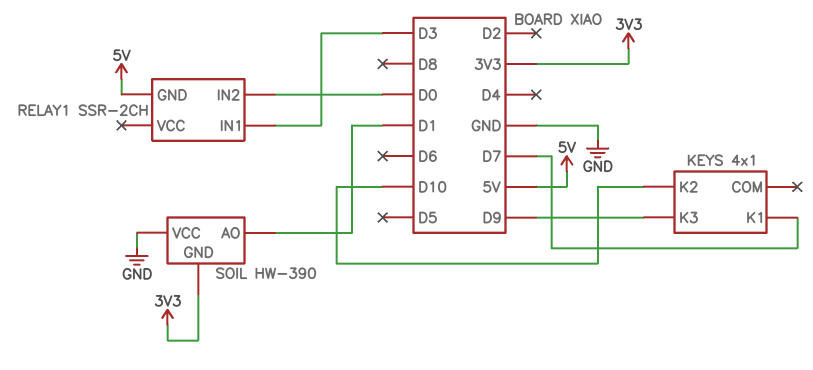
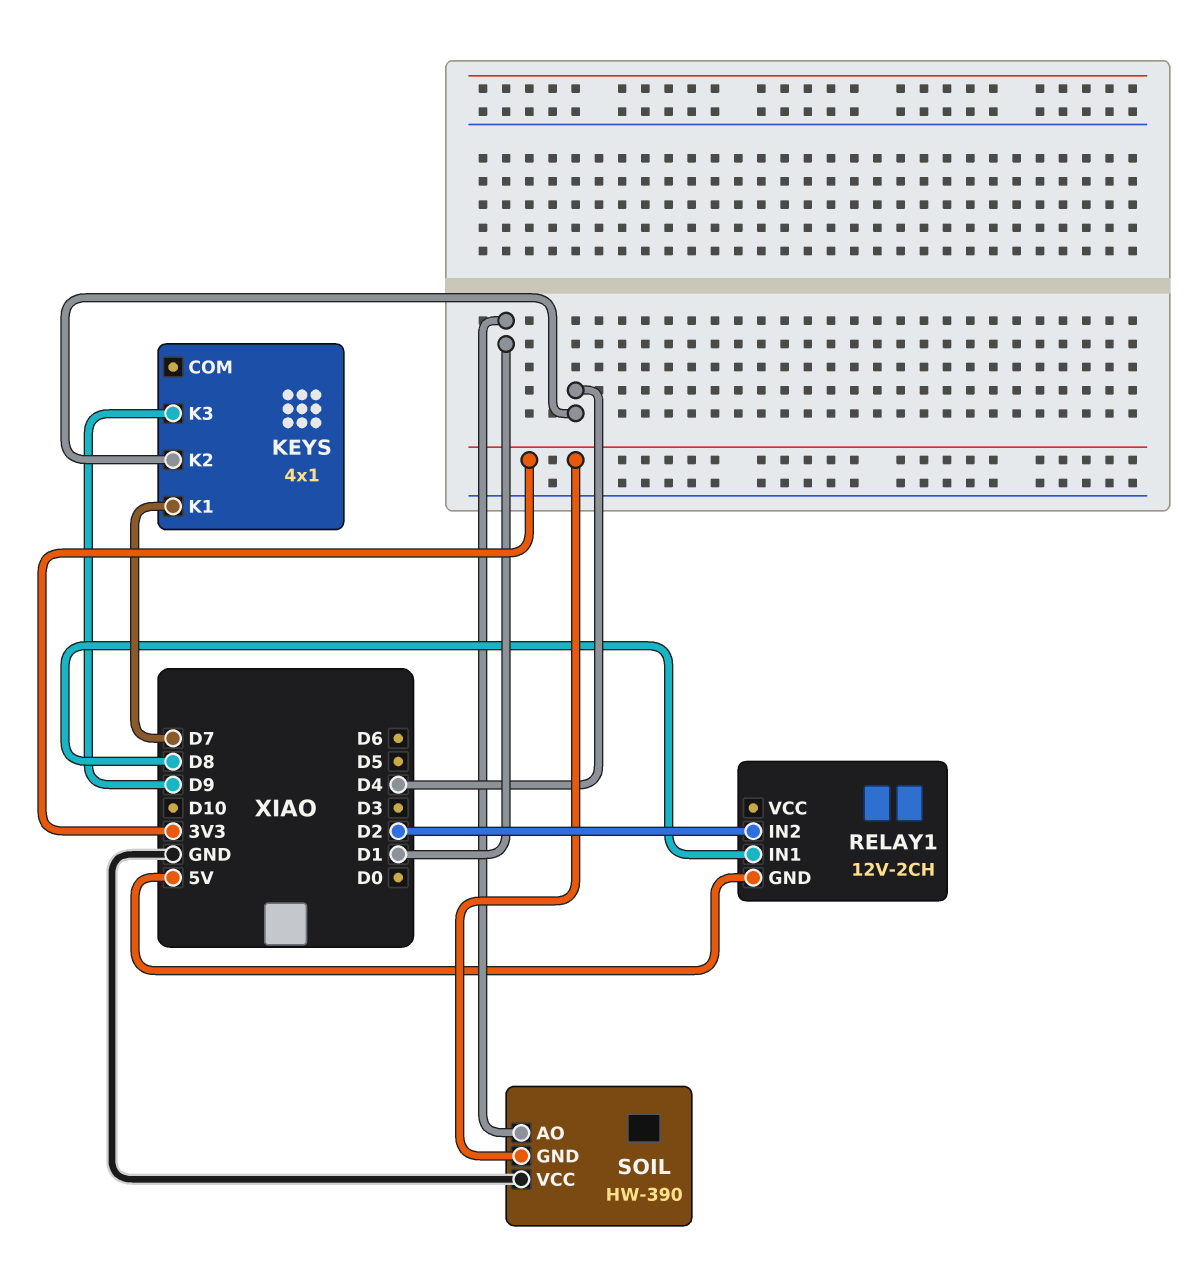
KEYS pin K2: D10 -> D4
RELAY1: SSR-2CH -> 12V-2CH
RELAY1 pin IN1: D3 -> D8
RELAY1 pin IN2: D0 -> D2

